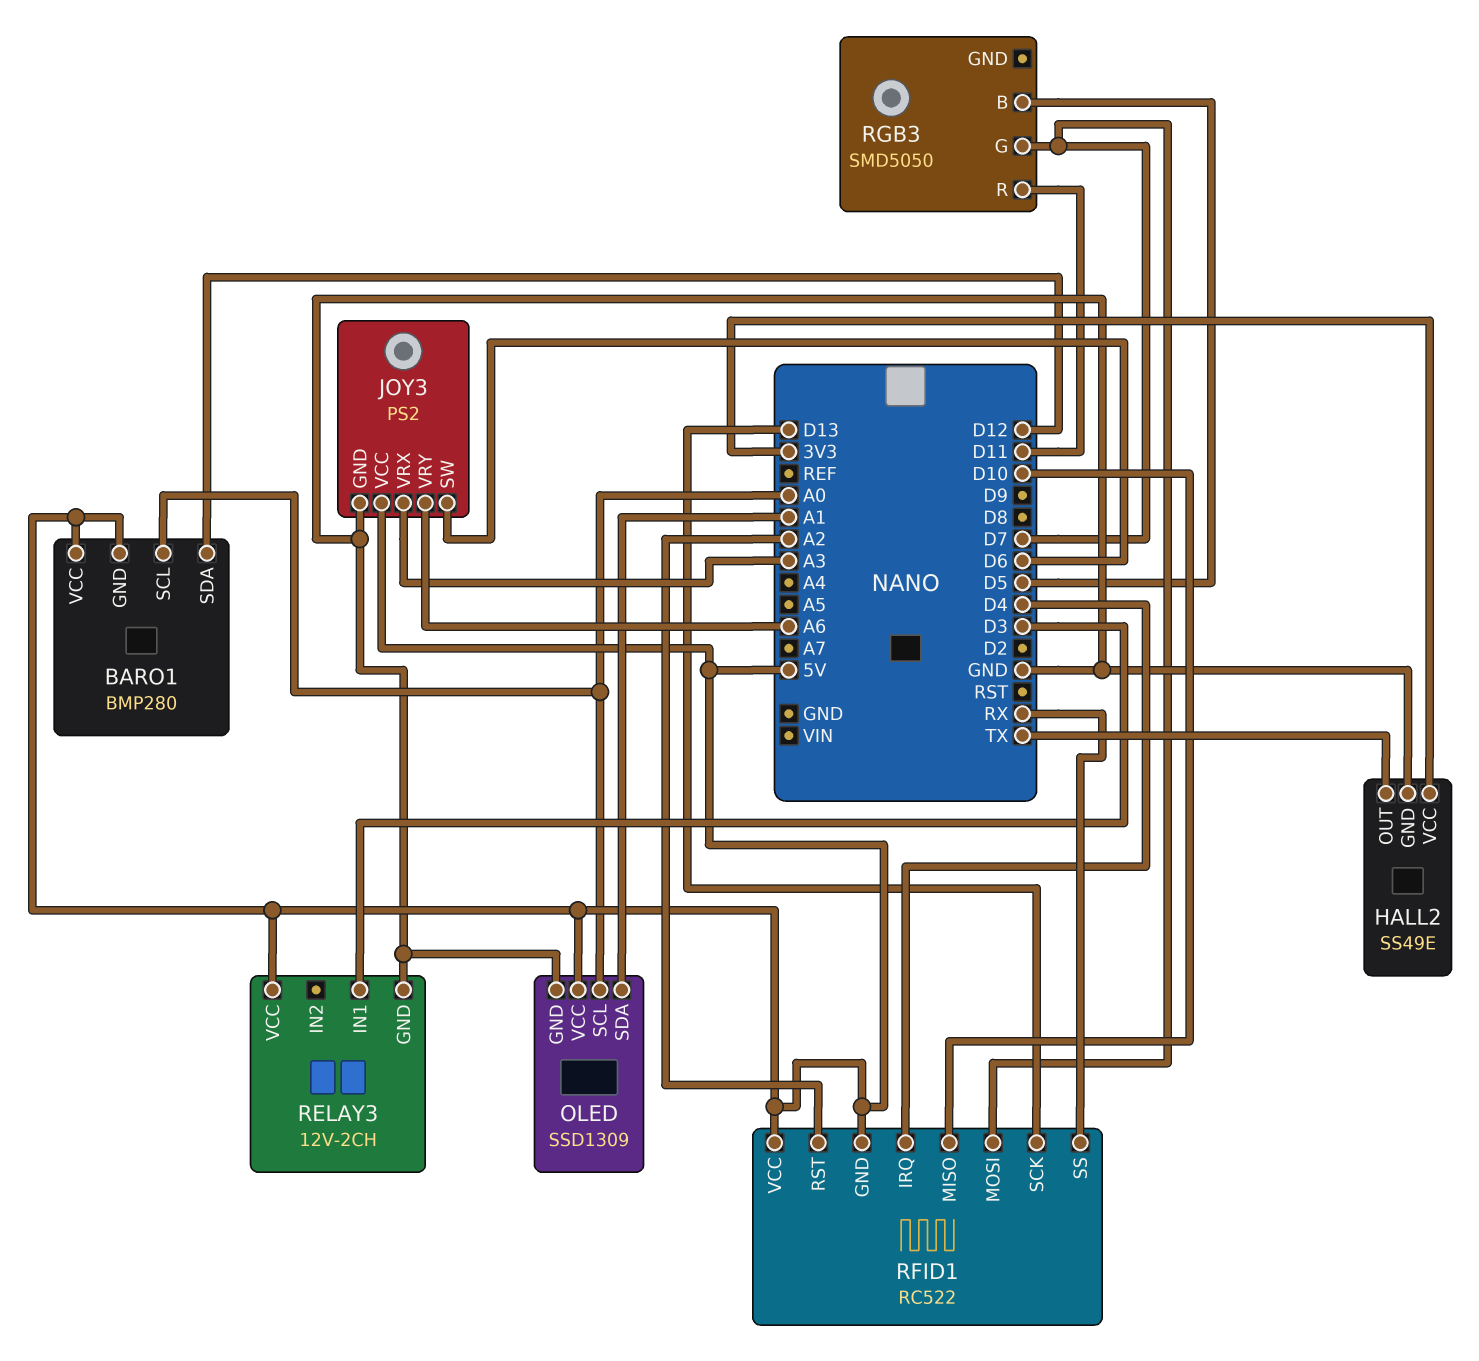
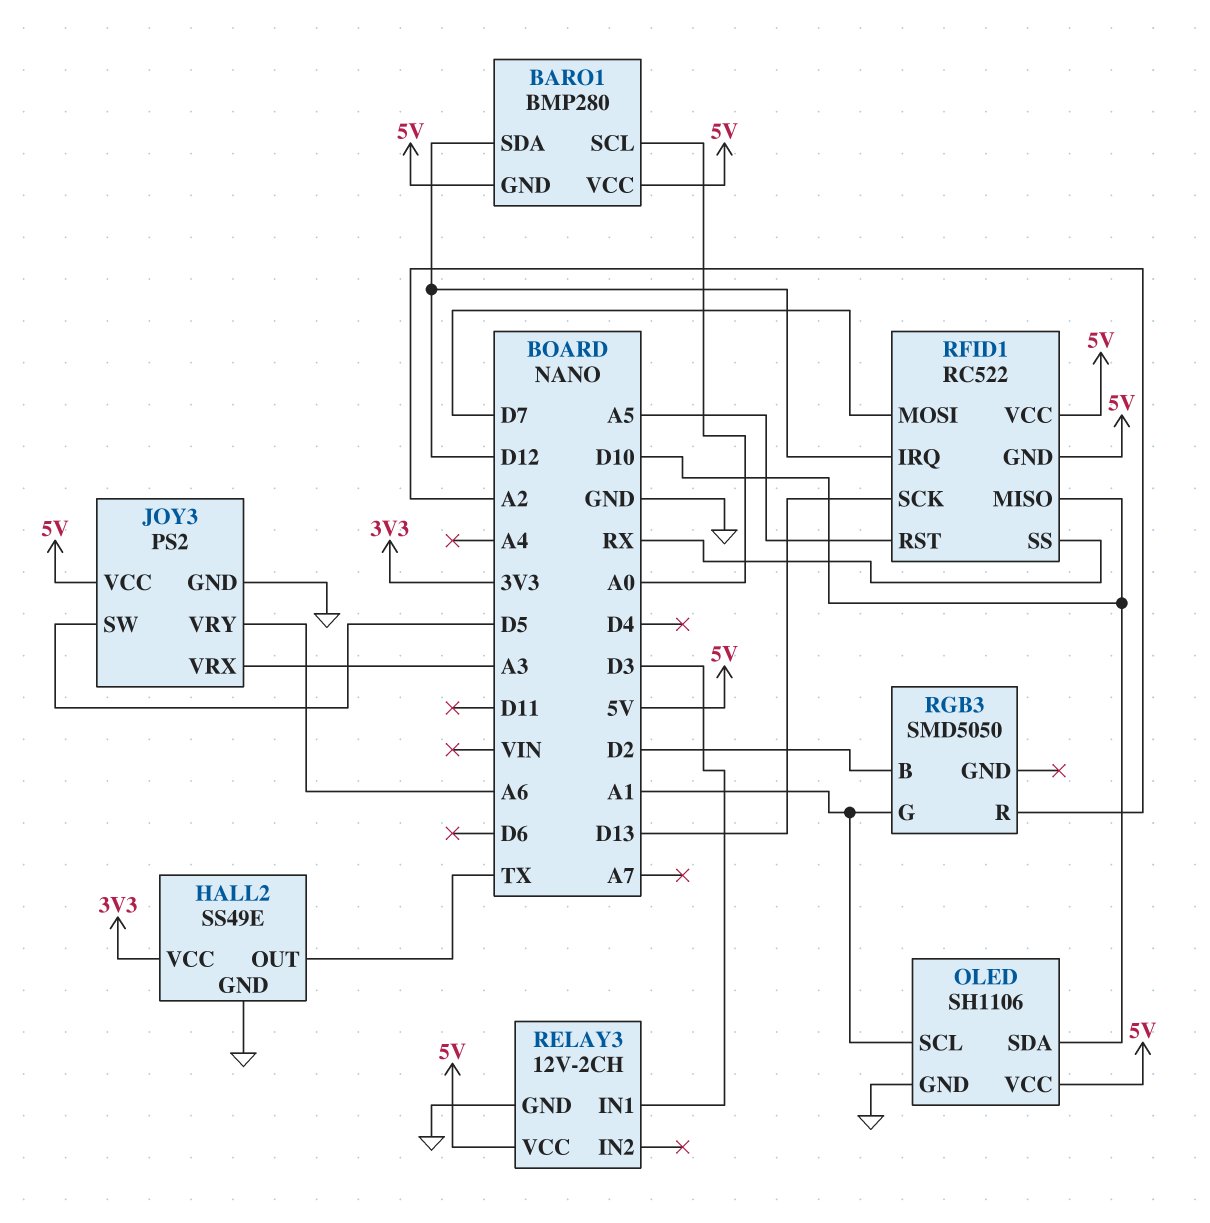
JOY3 pin SW: D6 -> D5
OLED: SSD1309 -> SH1106
OLED pin SCL: A0 -> A1
OLED pin SDA: A1 -> D10
RFID1 pin IRQ: D4 -> D12
RFID1 pin RST: A2 -> A5
RGB3 pin B: D5 -> D2
RGB3 pin G: D7 -> A1
RGB3 pin R: D11 -> A2

